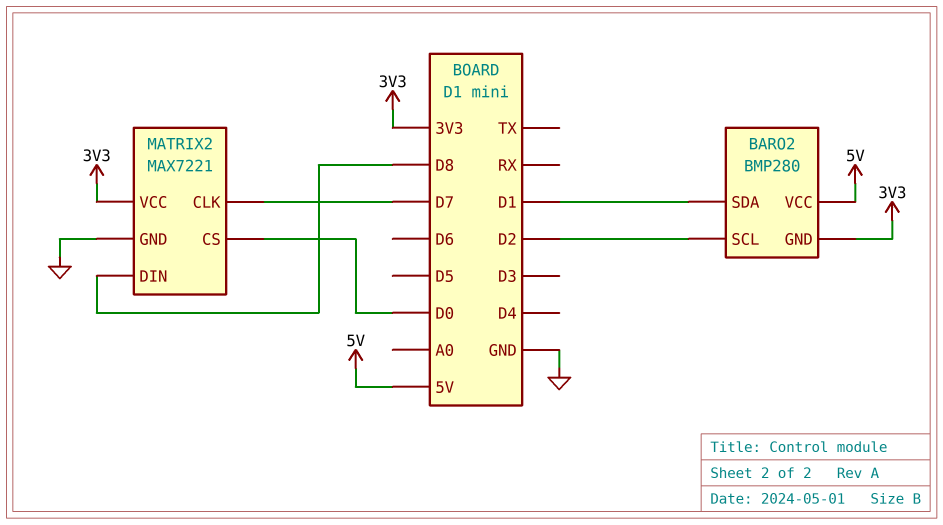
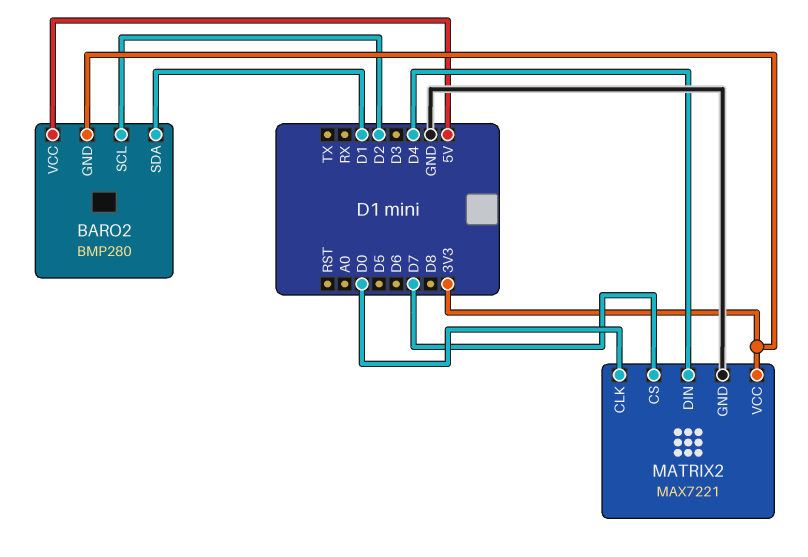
MATRIX2 pin CLK: D7 -> D0
MATRIX2 pin CS: D0 -> D7
MATRIX2 pin DIN: D8 -> D4

